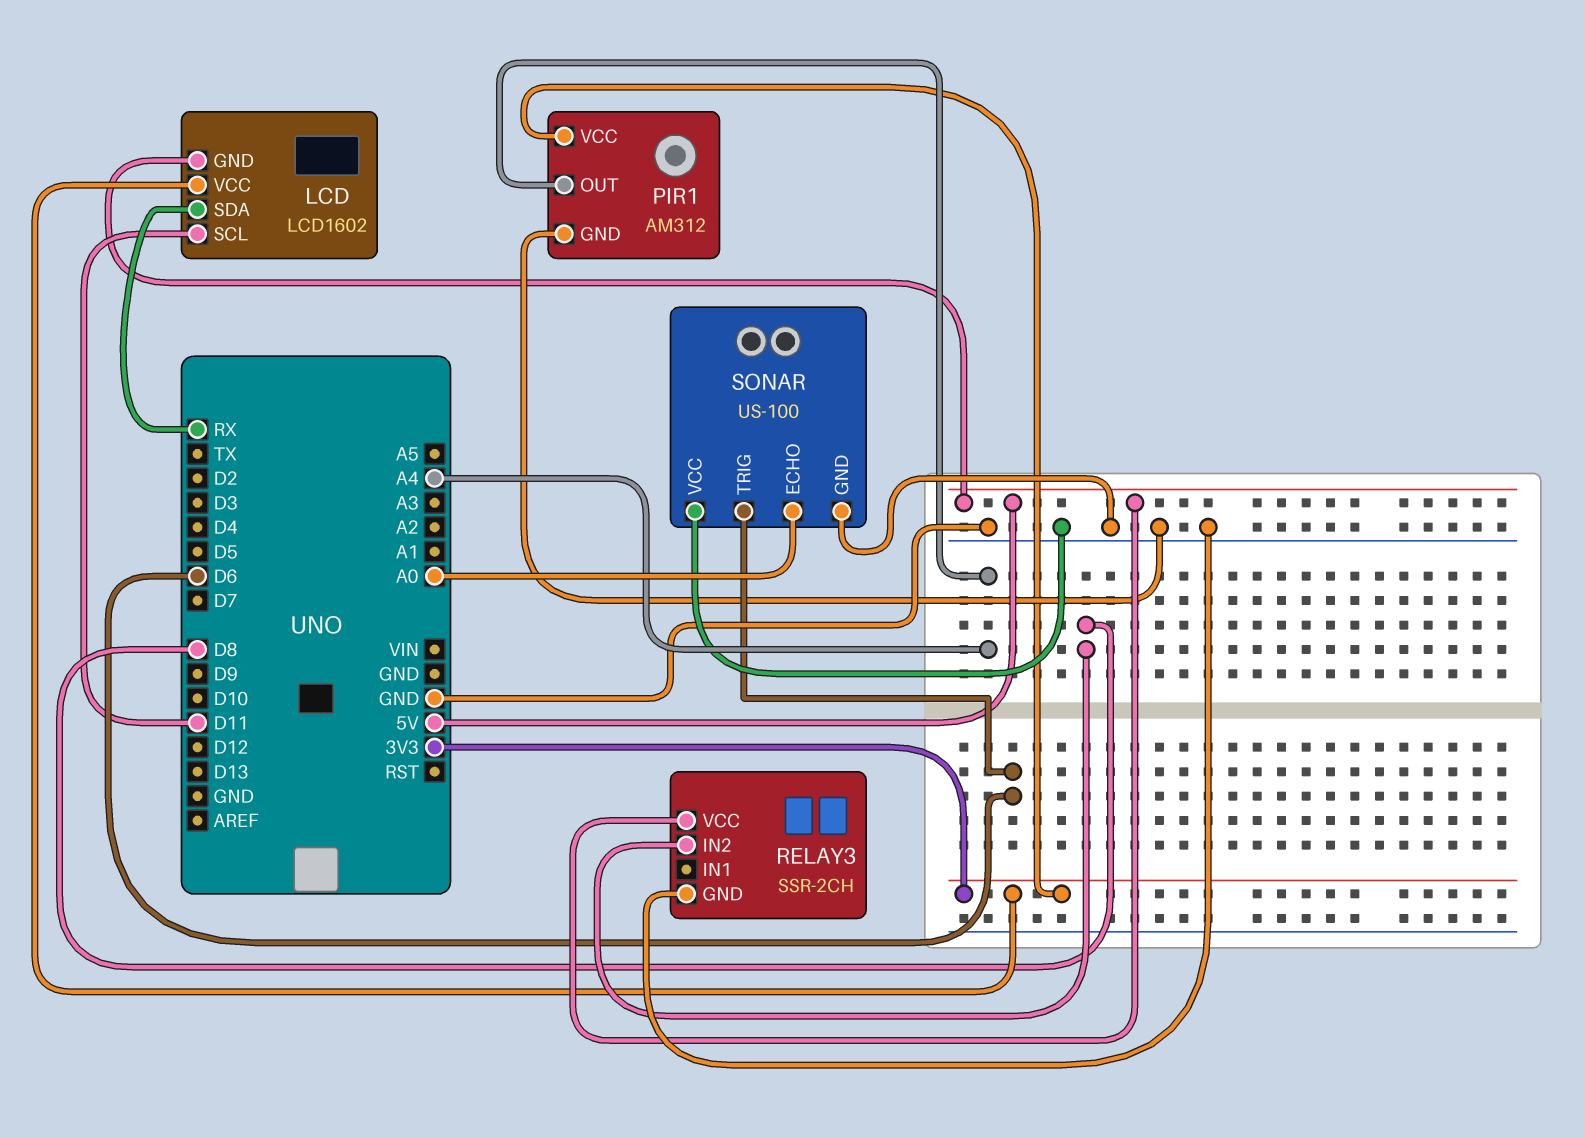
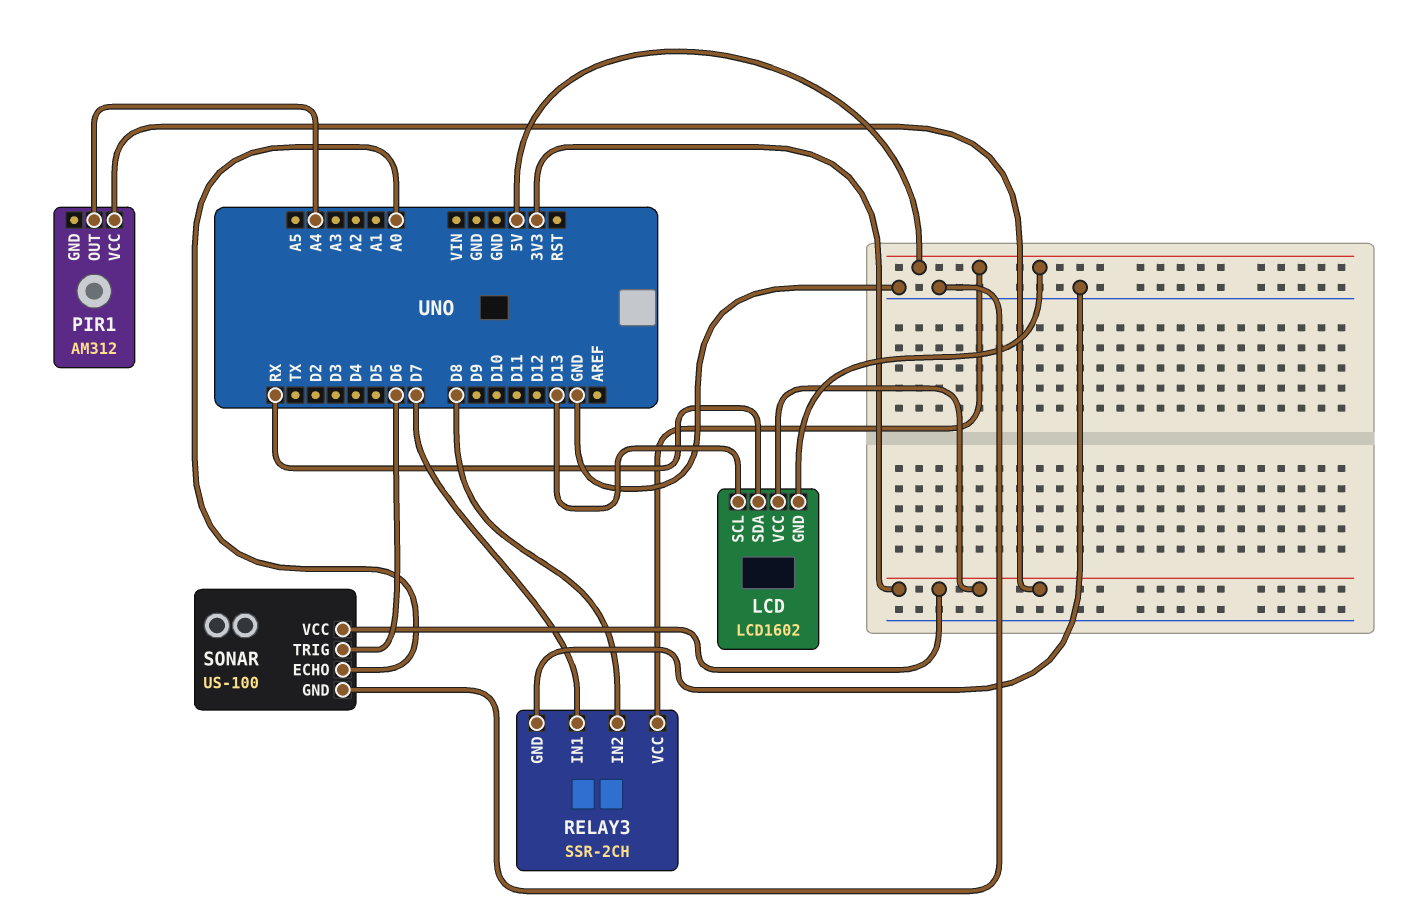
LCD pin SCL: D11 -> D13
PIR1 pin GND: GND -> none
RELAY3 pin IN1: none -> D7
SONAR pin VCC: GND -> 3V3

